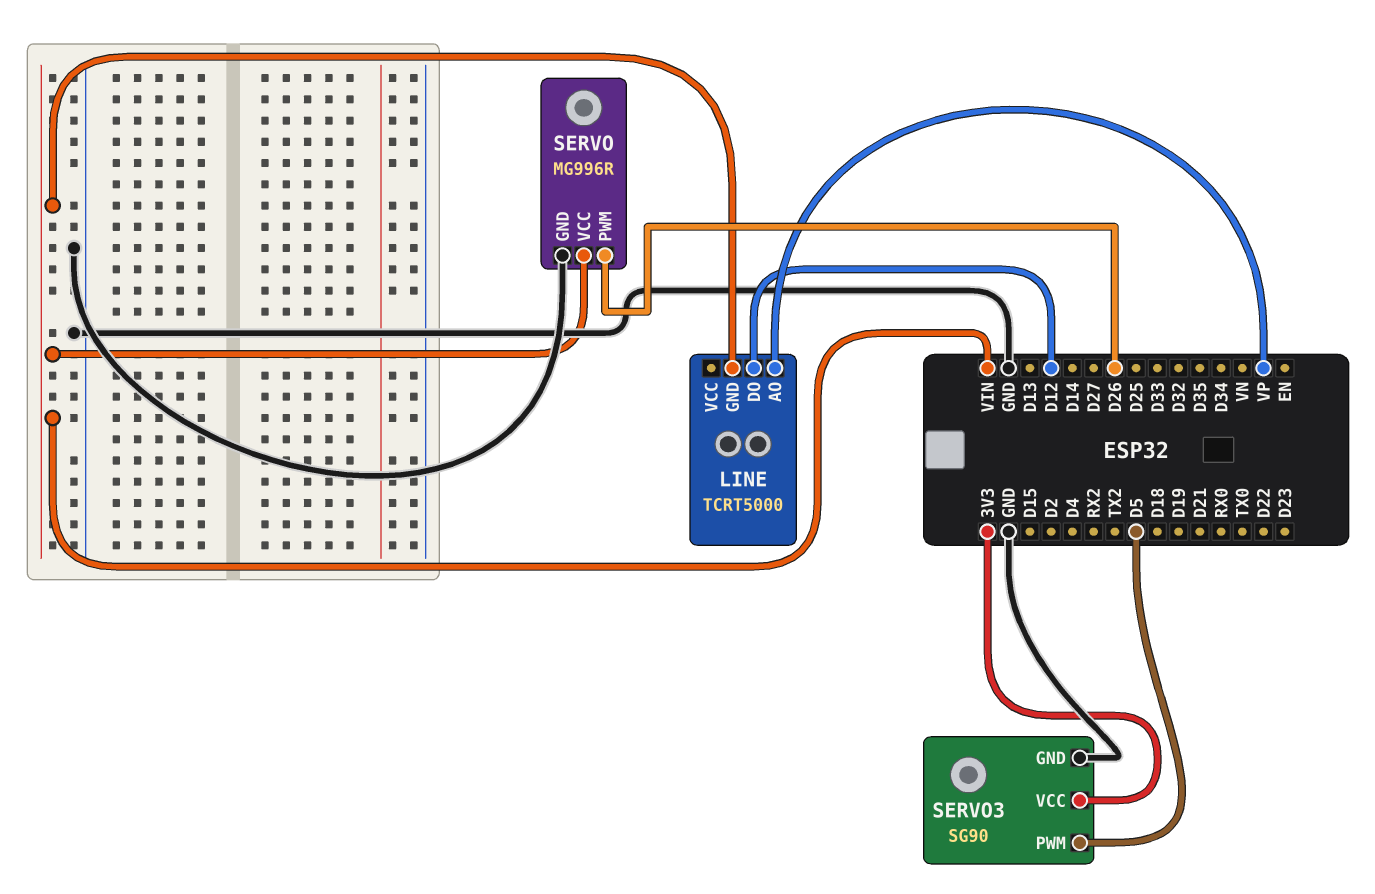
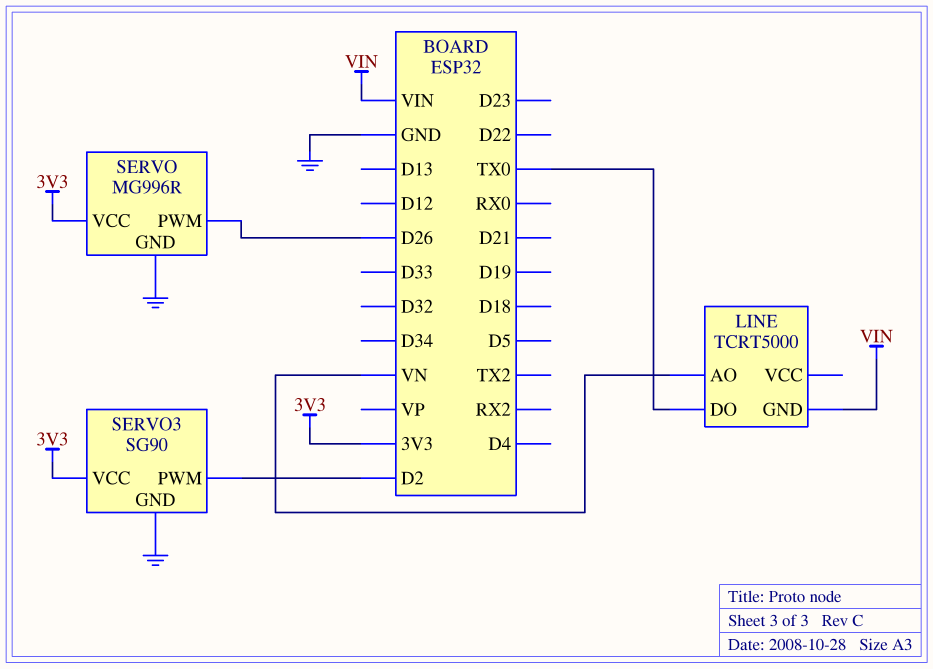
LINE pin AO: VP -> VN
LINE pin DO: D12 -> TX0
SERVO pin VCC: VIN -> 3V3
SERVO3 pin PWM: D5 -> D2

